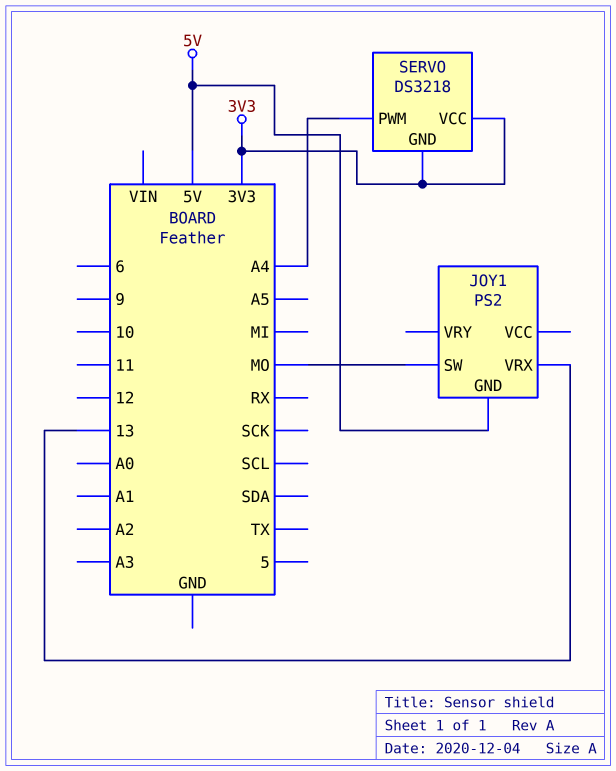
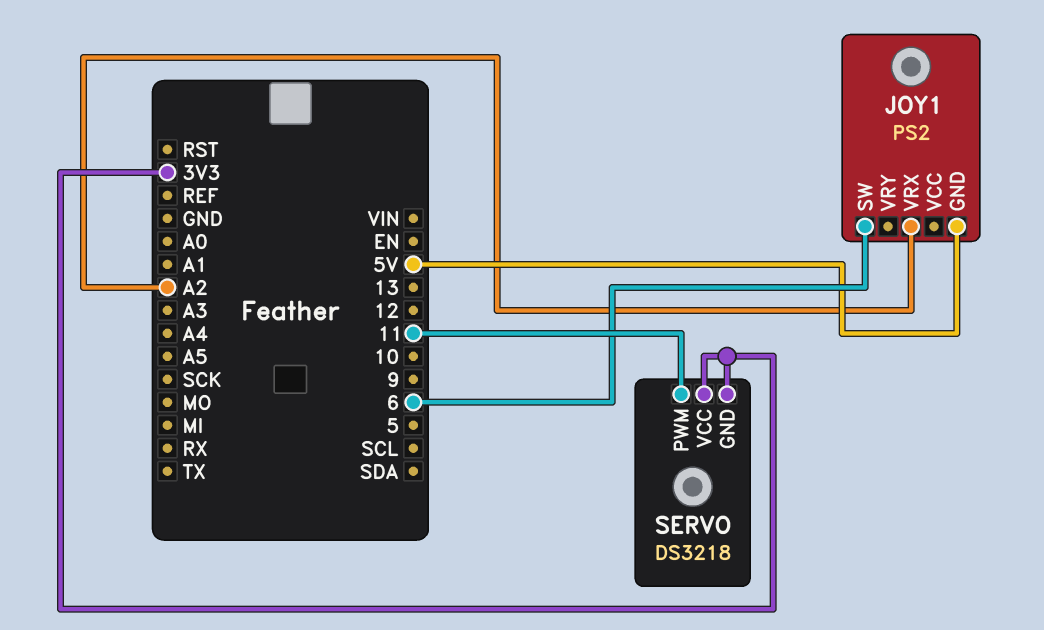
JOY1 pin SW: MO -> 6
JOY1 pin VRX: 13 -> A2
SERVO pin PWM: A4 -> 11

